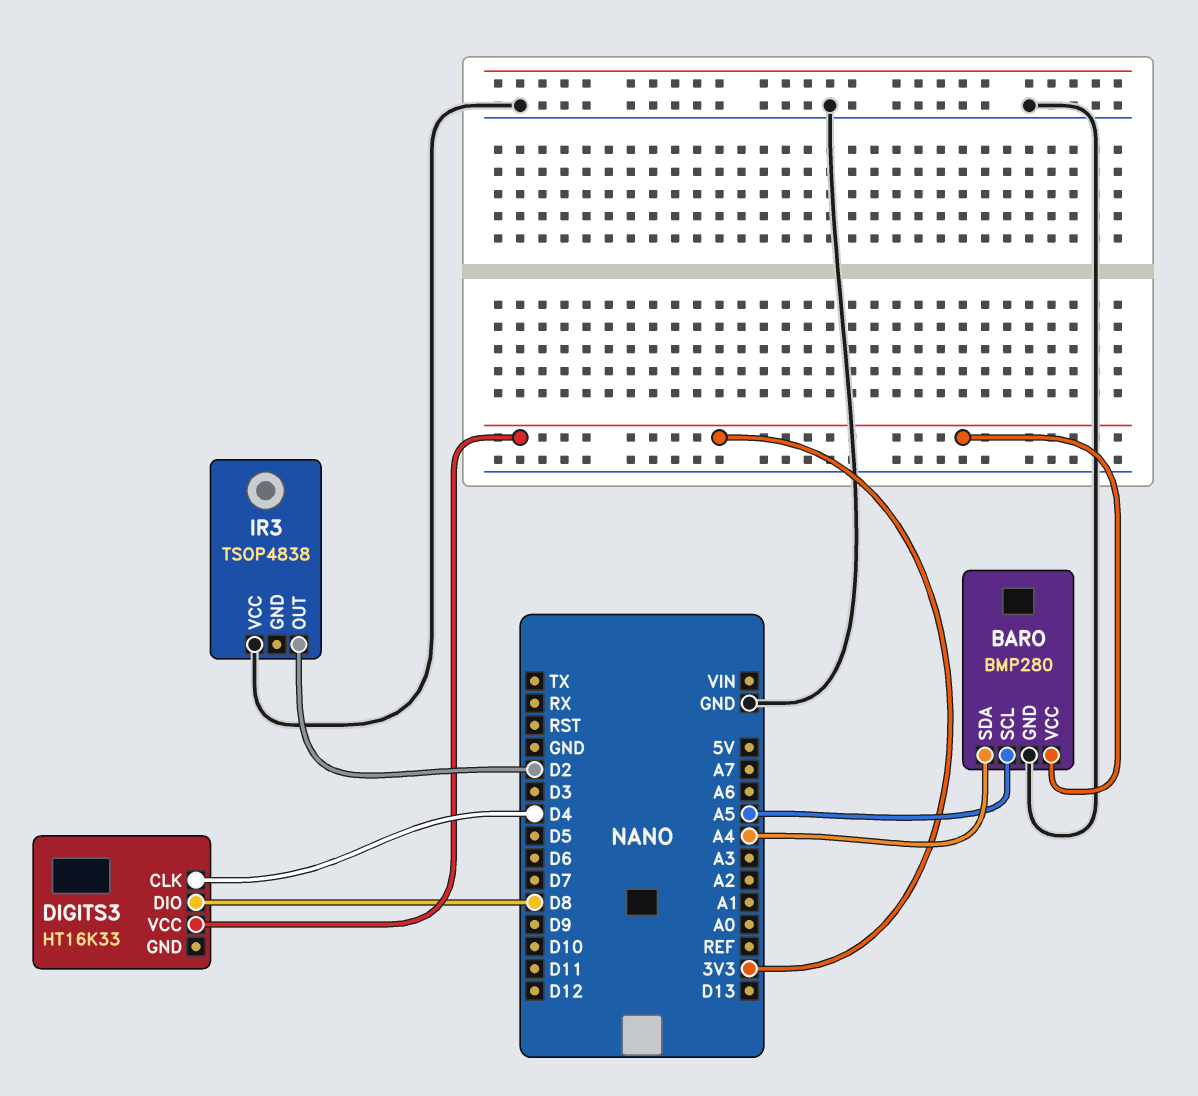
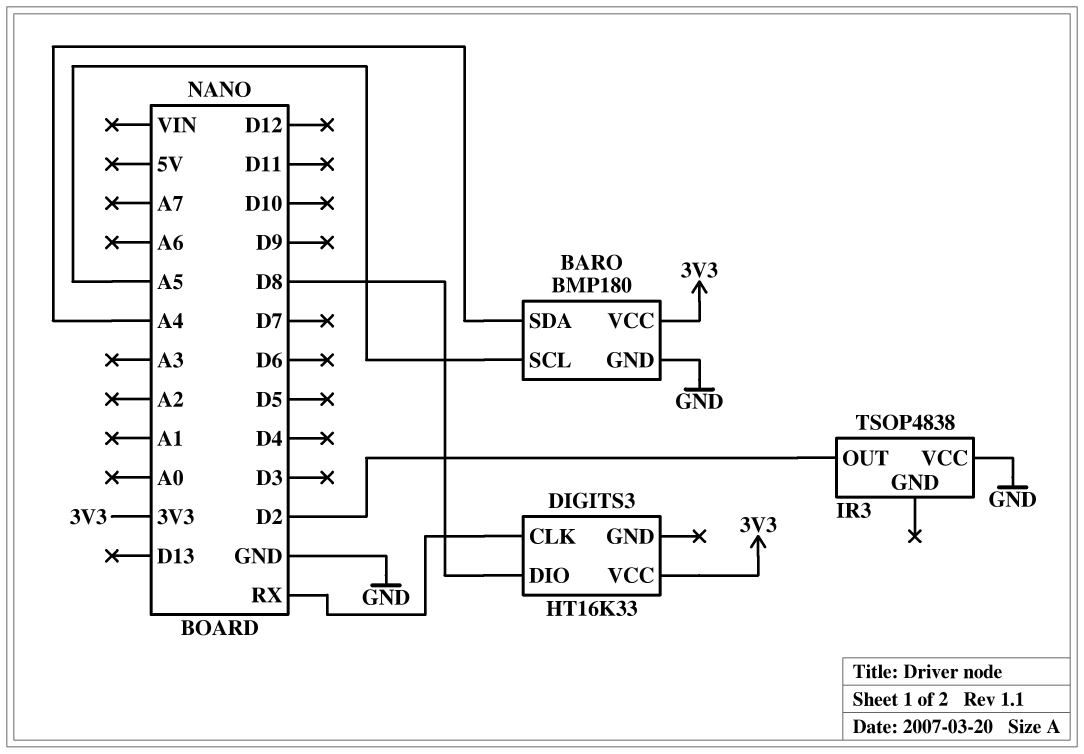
BARO: BMP280 -> BMP180
DIGITS3 pin CLK: D4 -> RX

